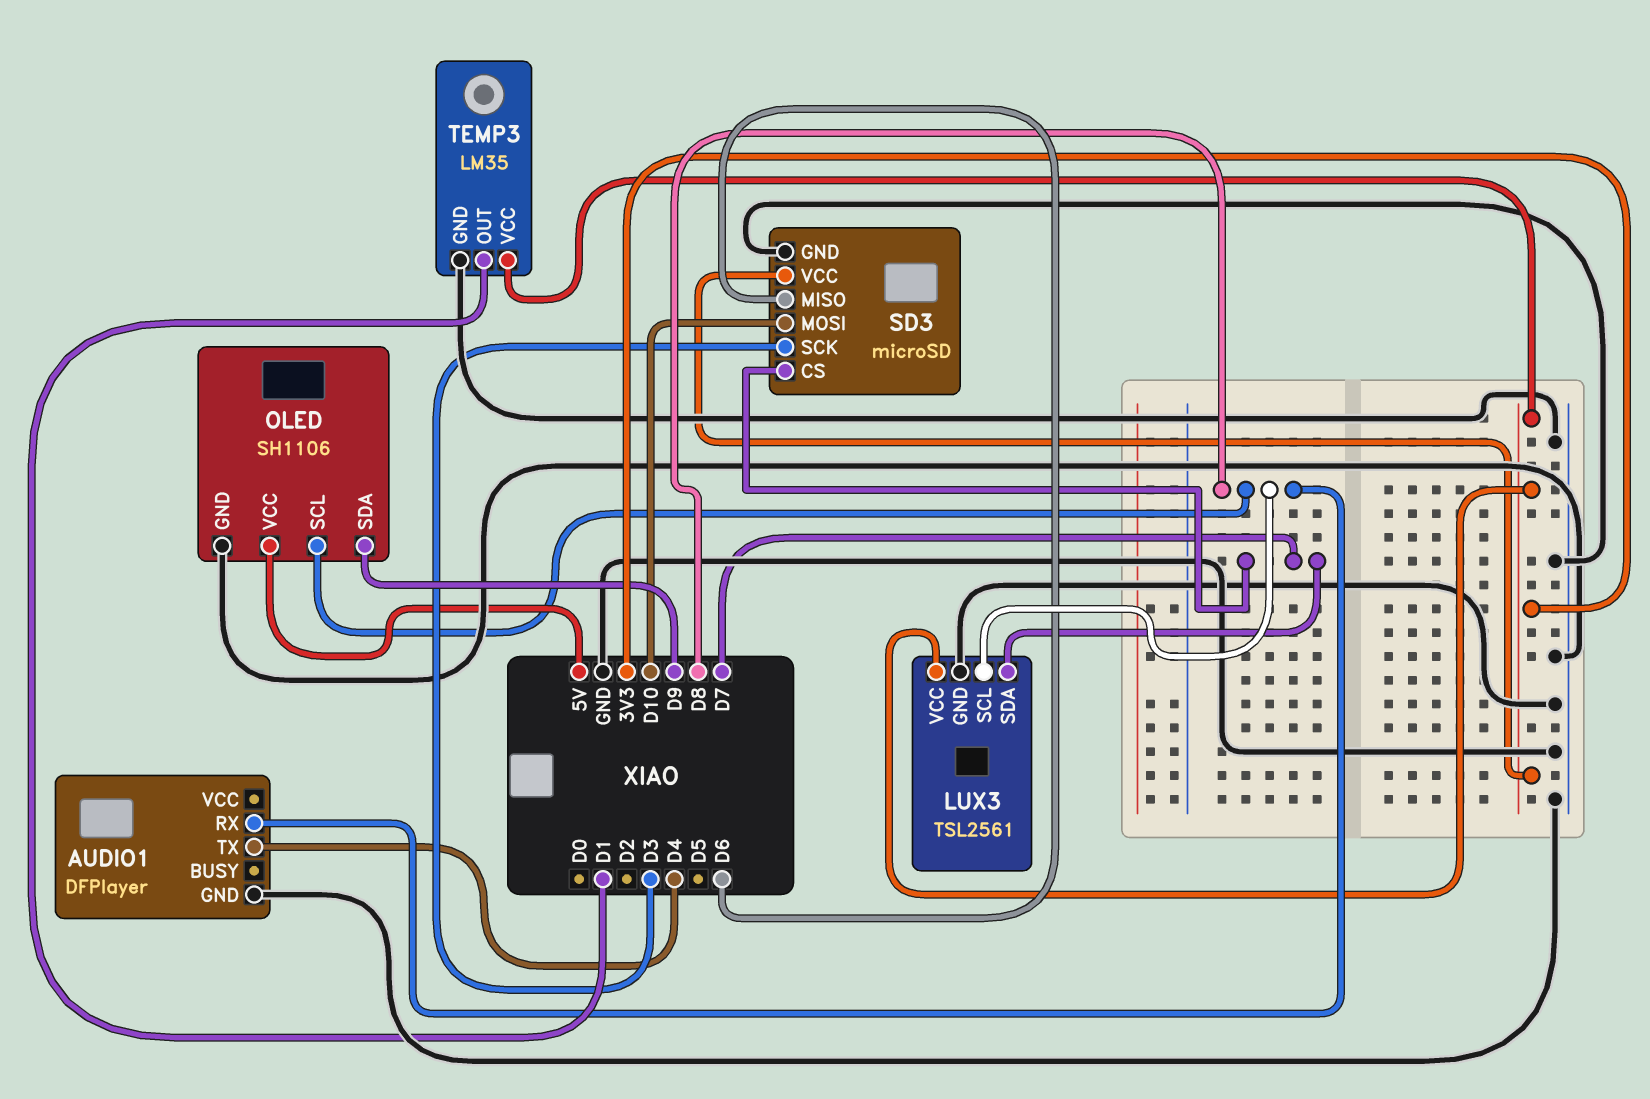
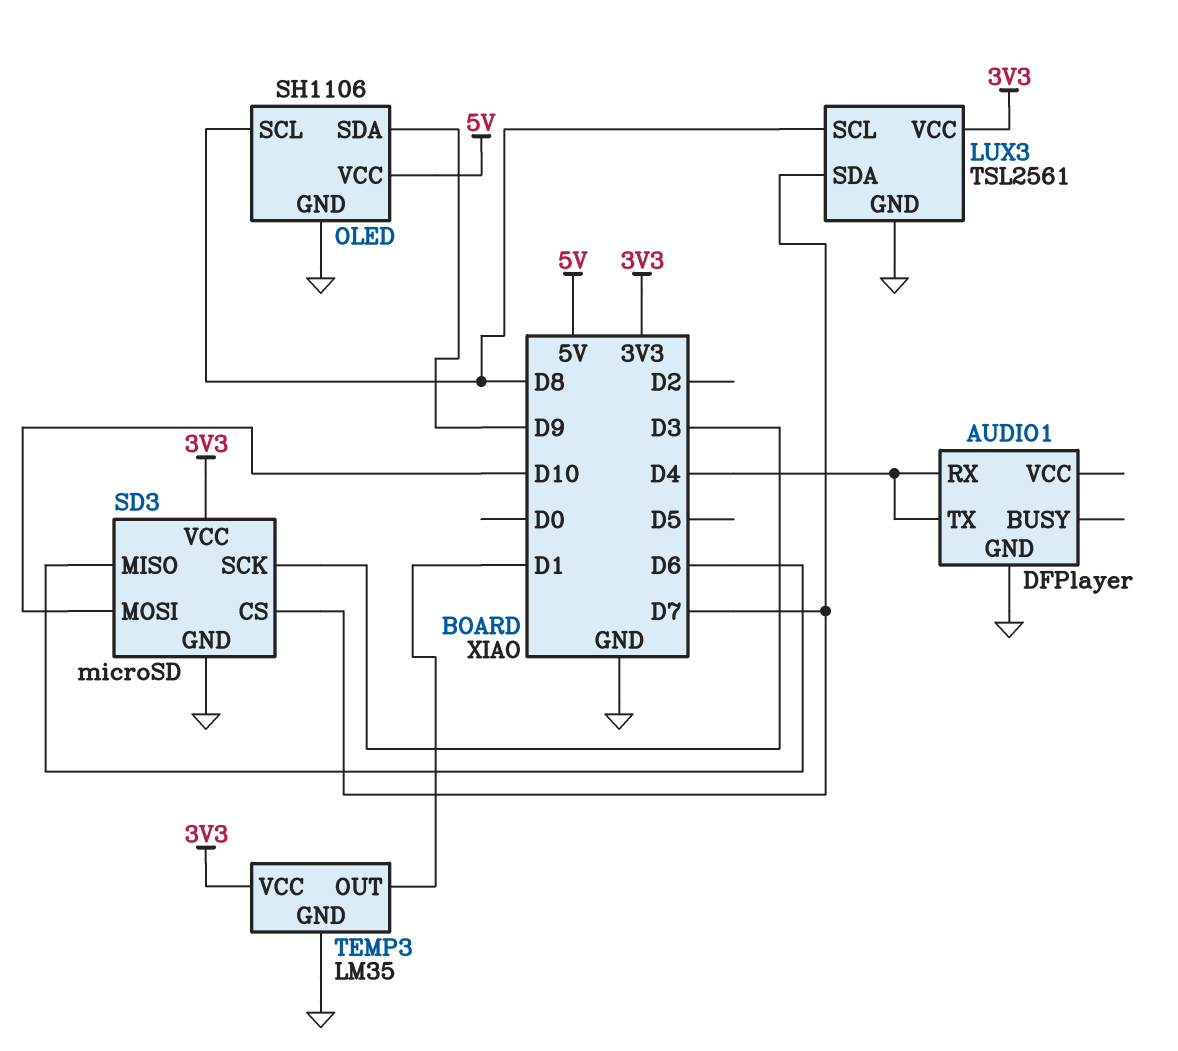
AUDIO1 pin RX: D8 -> D4

